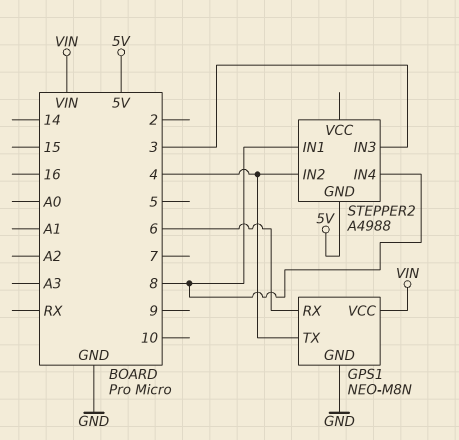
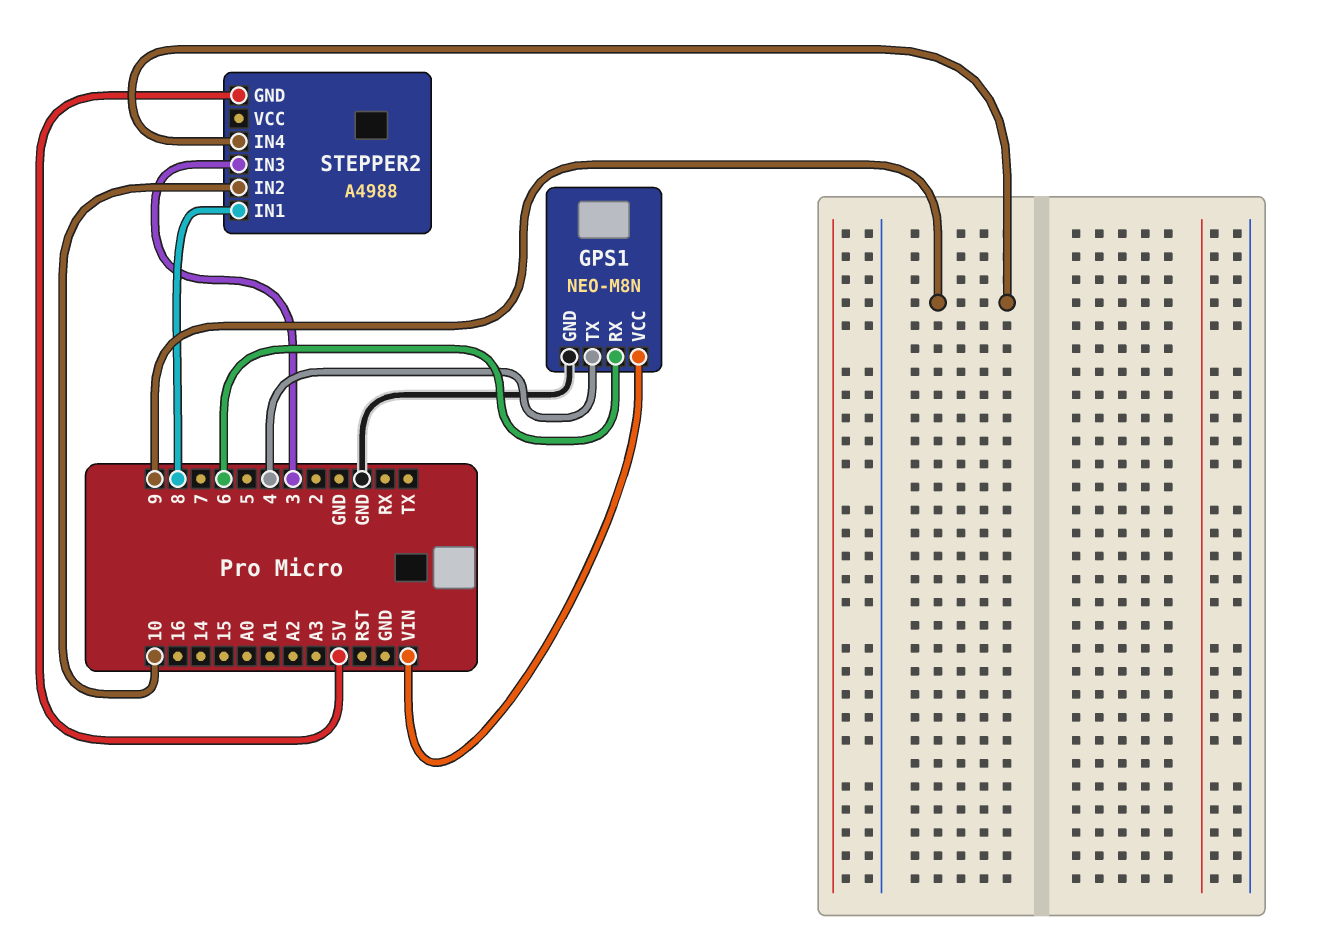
STEPPER2 pin IN2: 4 -> 10
STEPPER2 pin IN4: 8 -> 9

